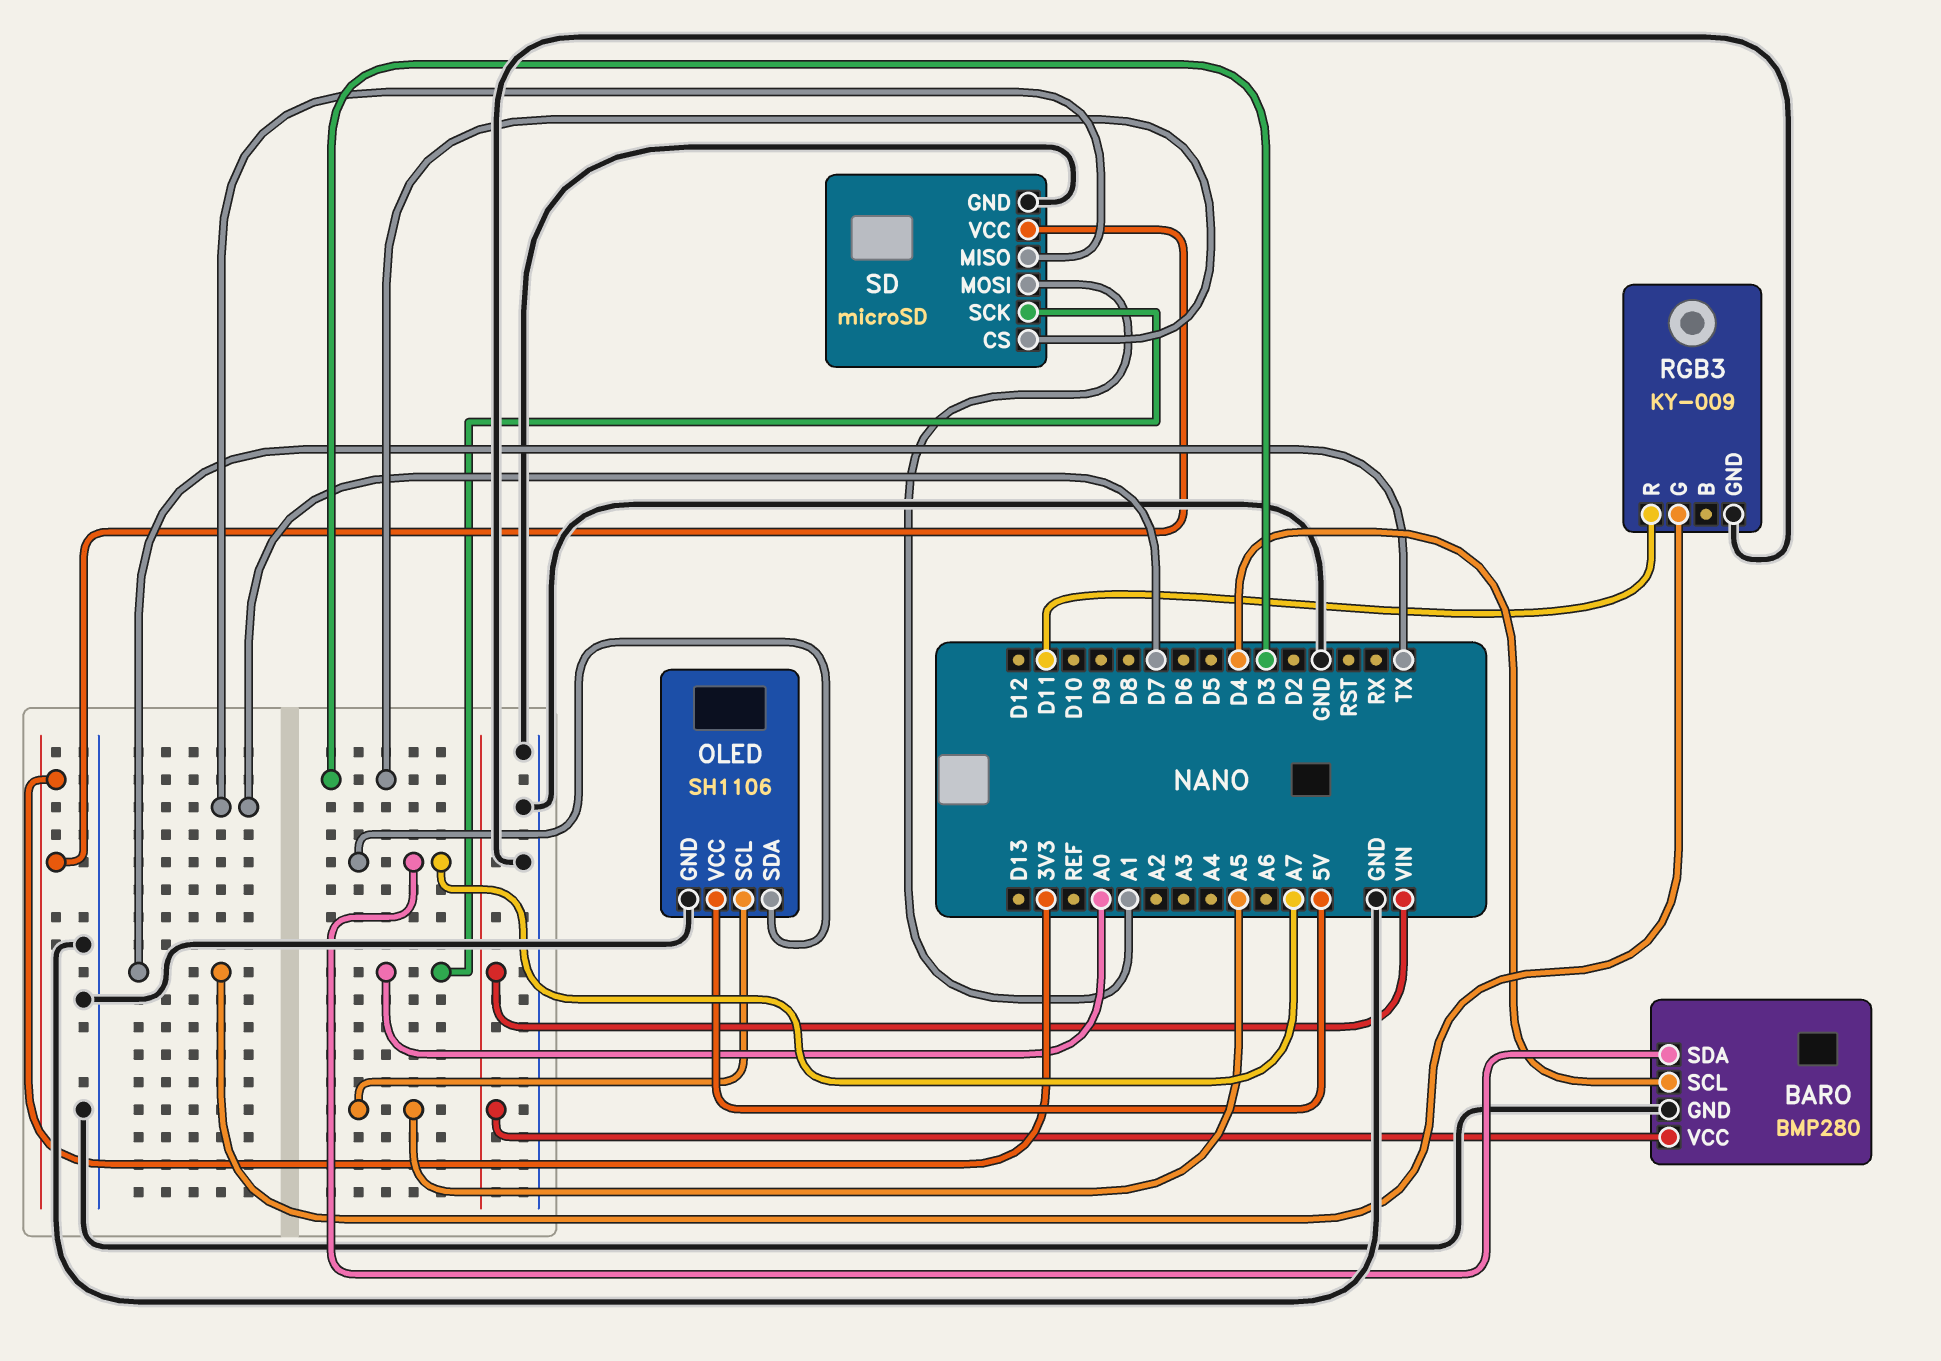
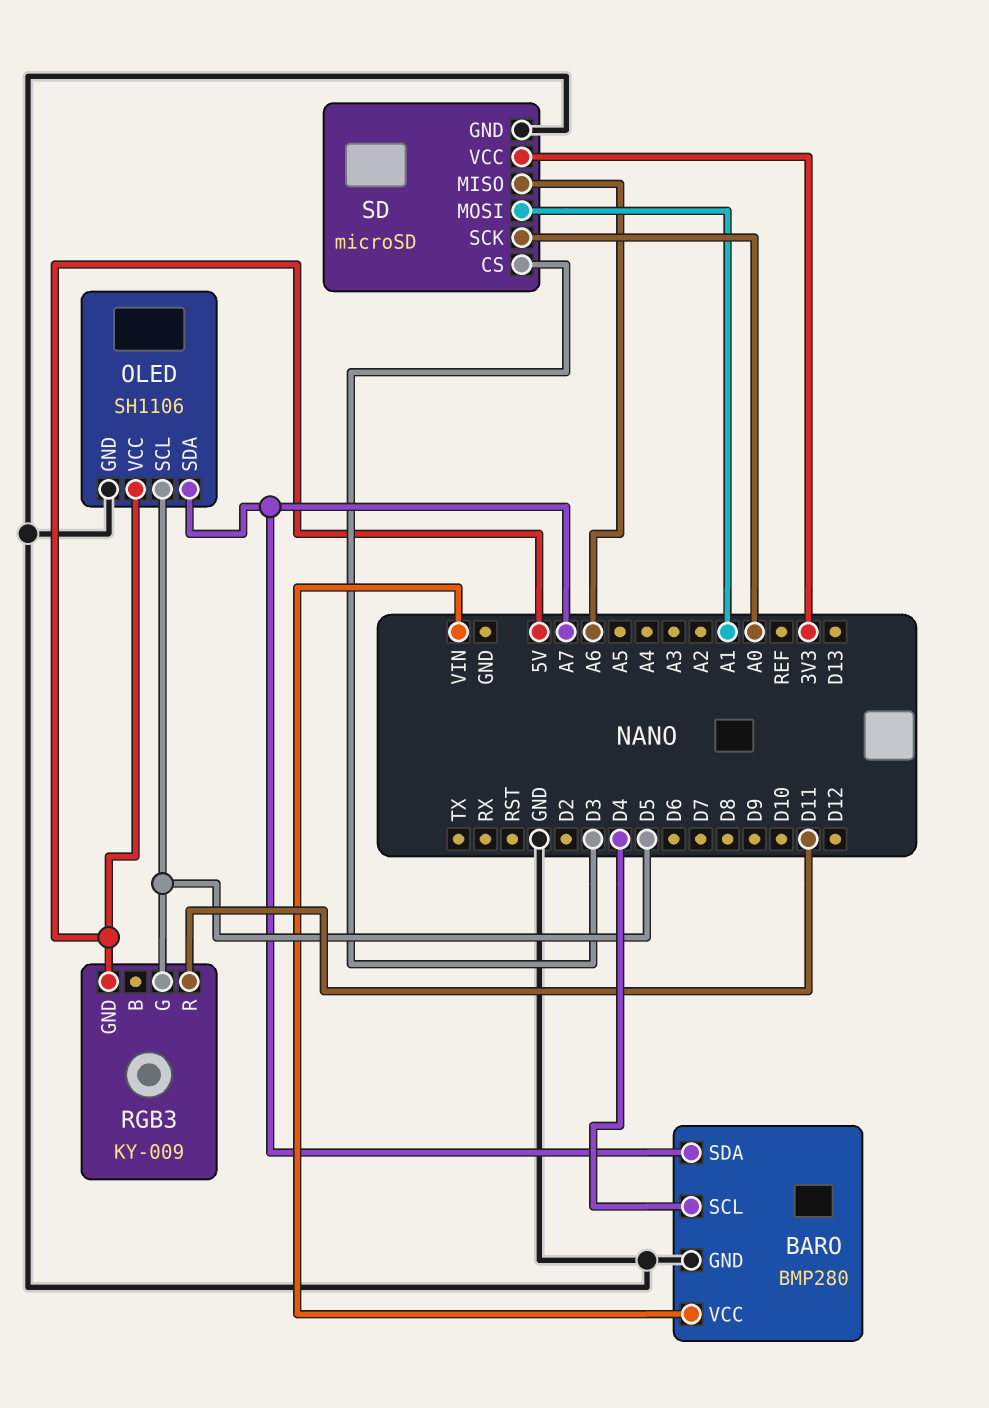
OLED pin SCL: A5 -> D5
RGB3 pin G: TX -> D5
RGB3 pin GND: GND -> 5V
SD pin MISO: D7 -> A6

